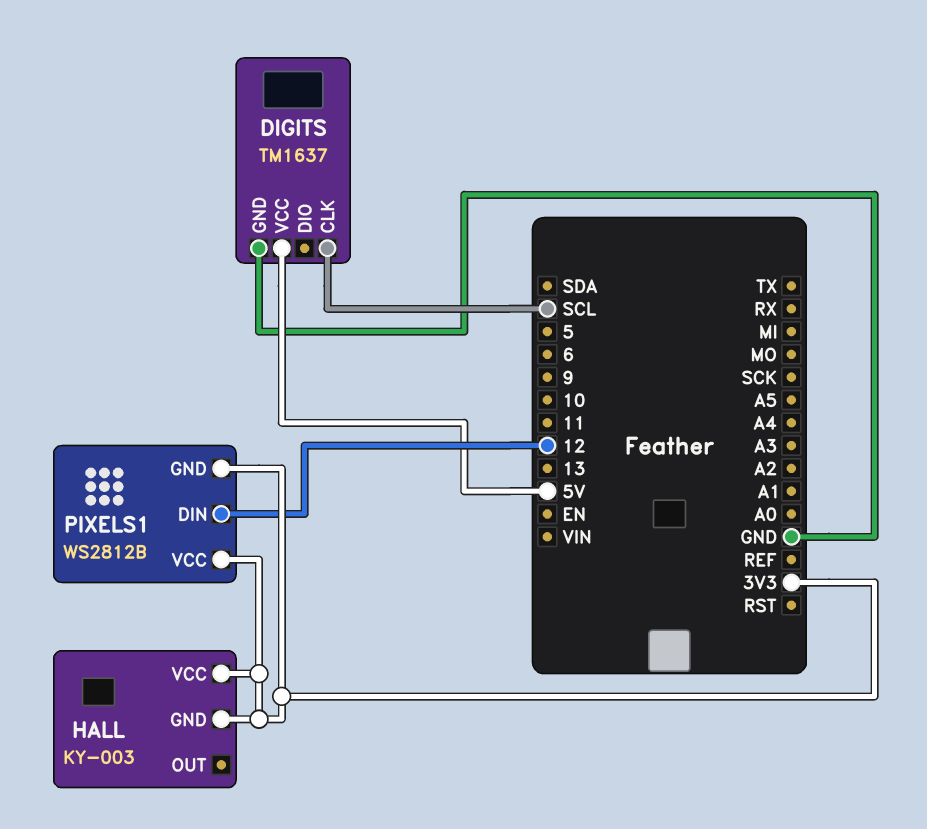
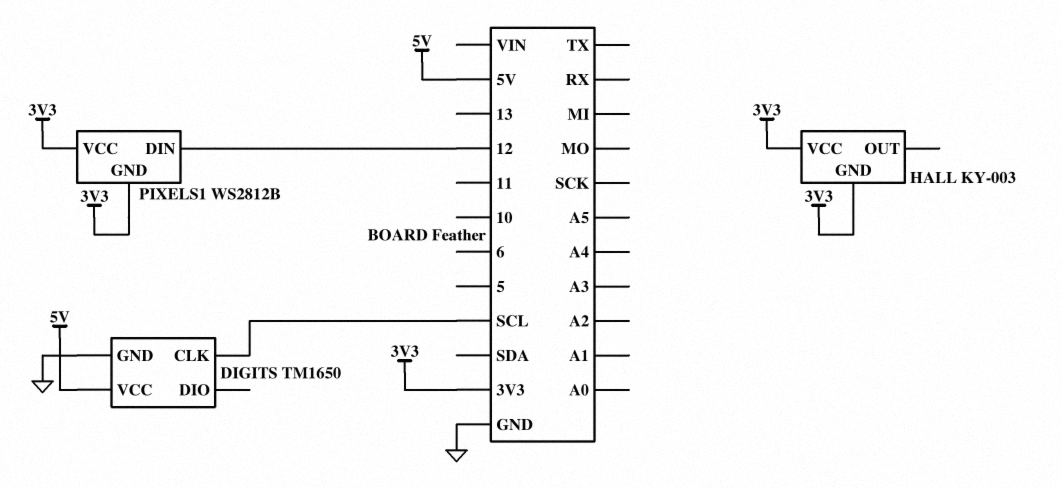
DIGITS: TM1637 -> TM1650

